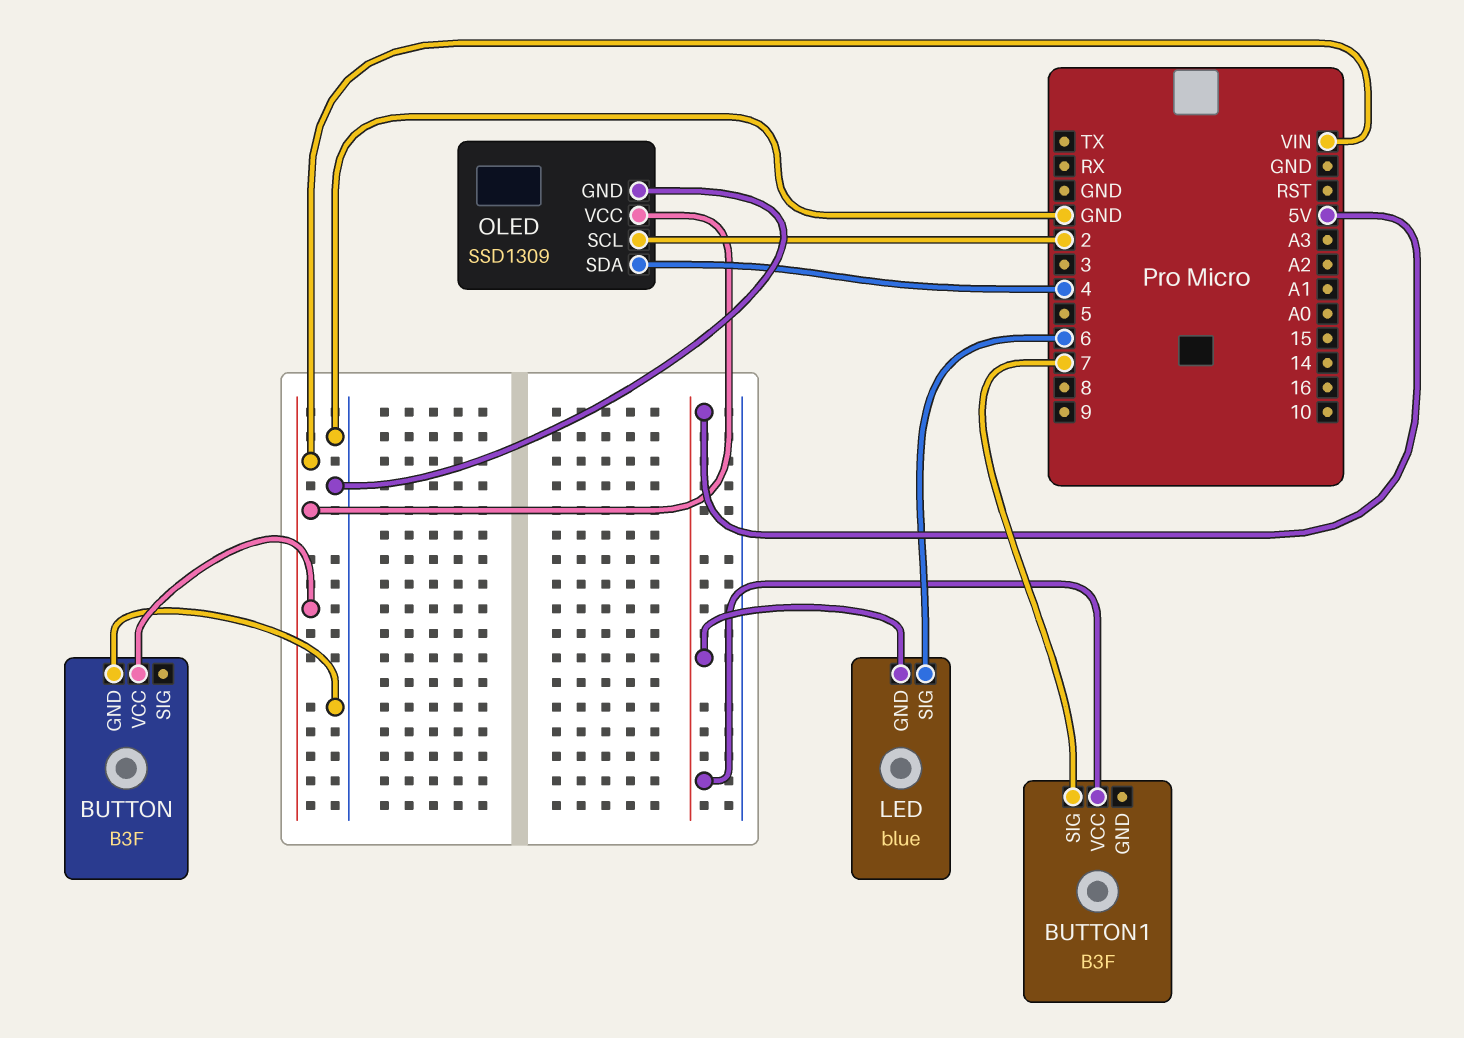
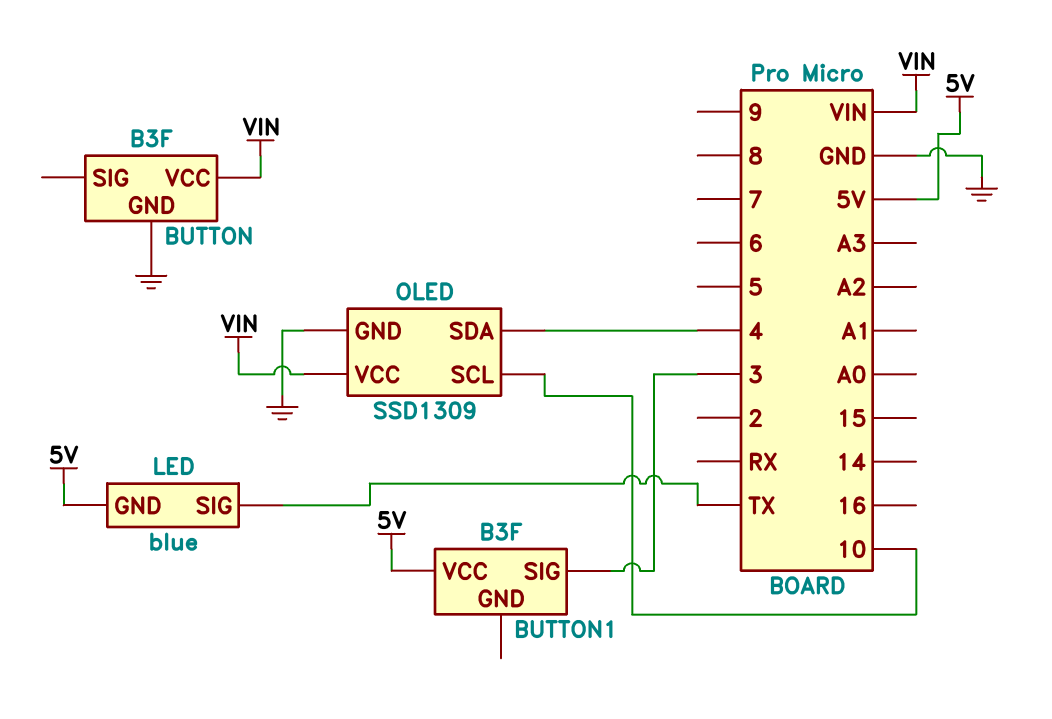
BUTTON1 pin SIG: 7 -> 3
LED pin SIG: 6 -> TX
OLED pin SCL: 2 -> 10

